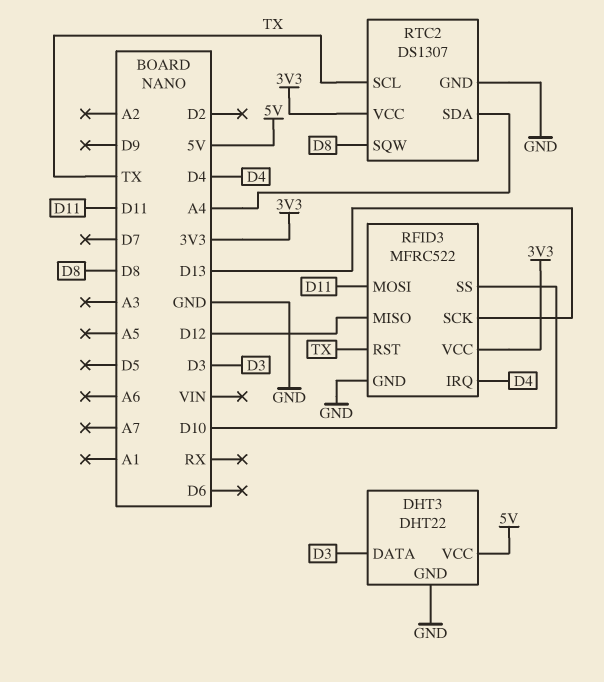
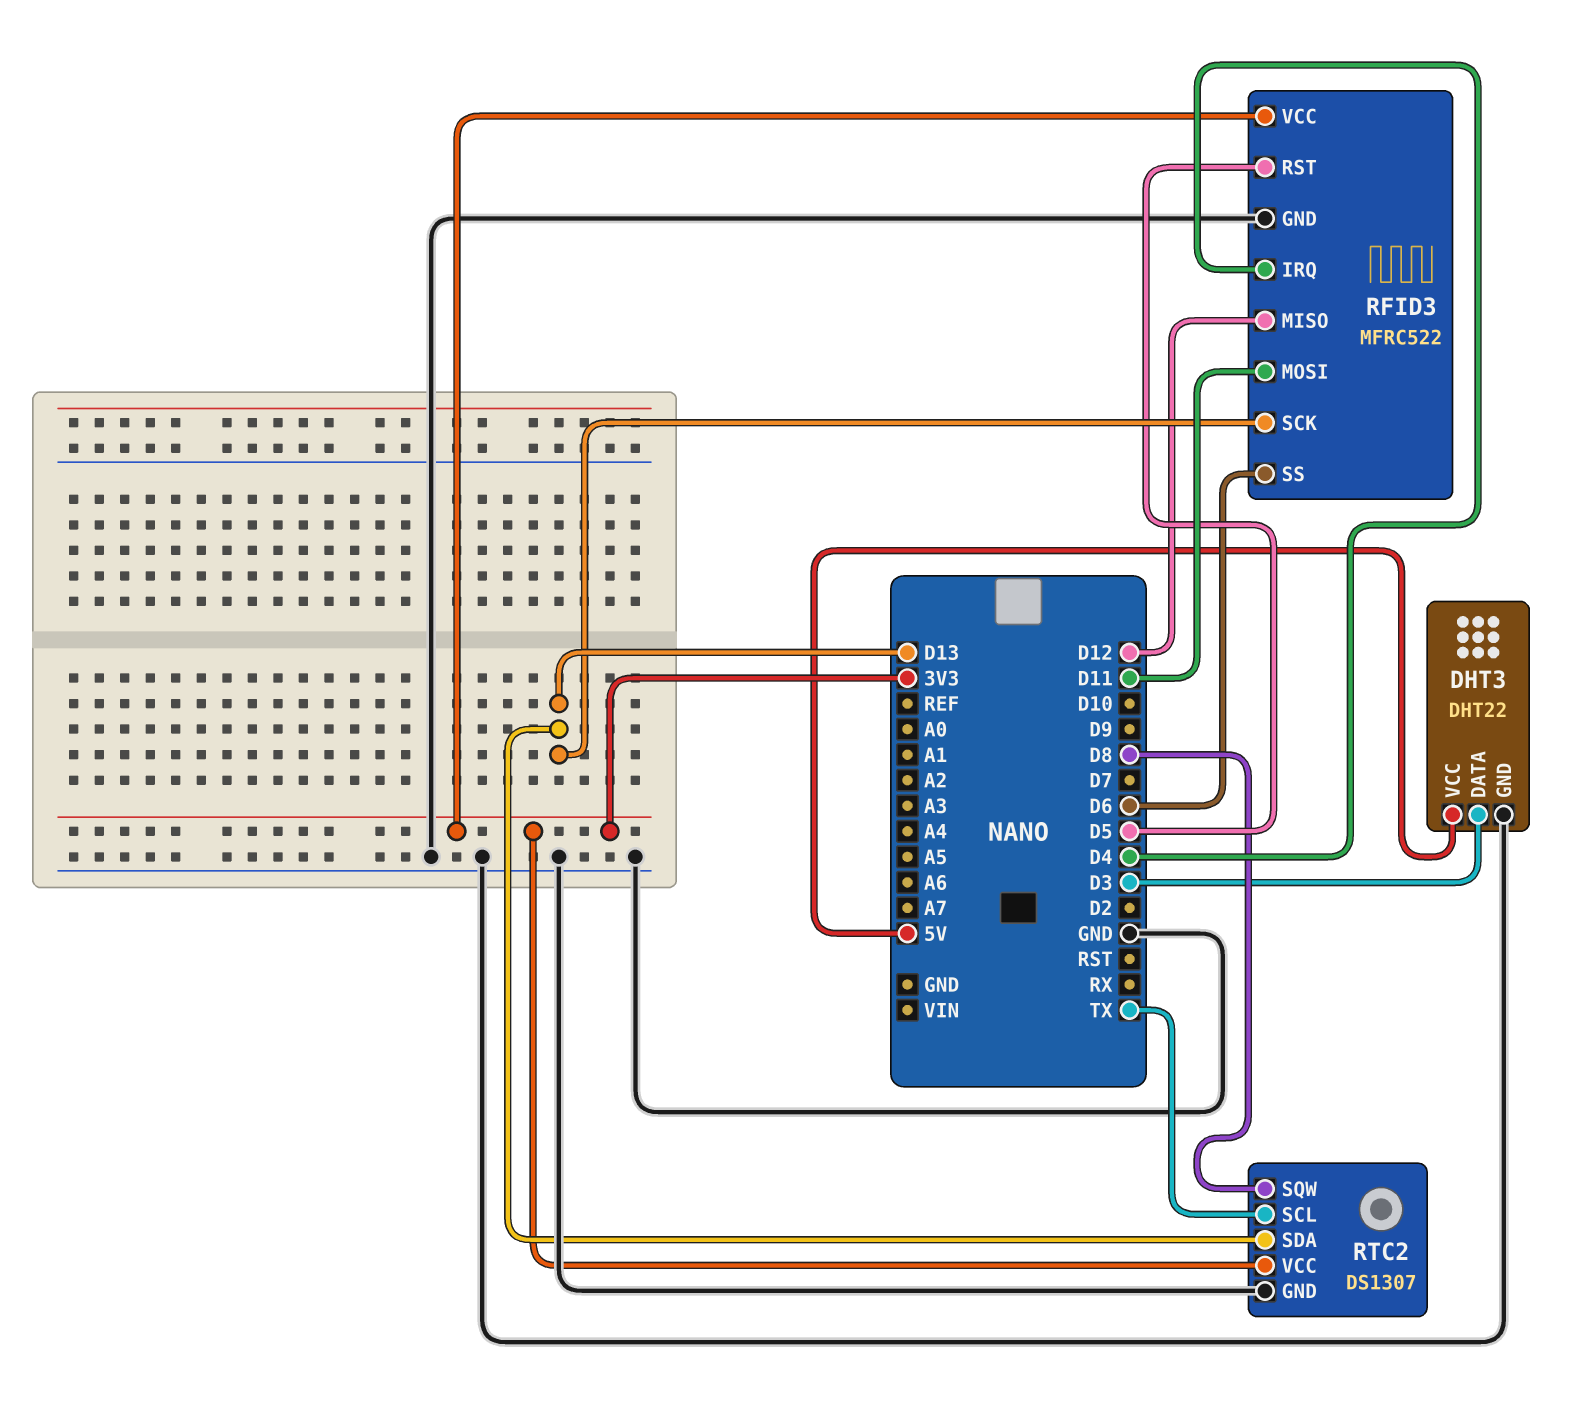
RFID3 pin RST: TX -> D5
RFID3 pin SS: D10 -> D6
RTC2 pin SDA: A4 -> D13

